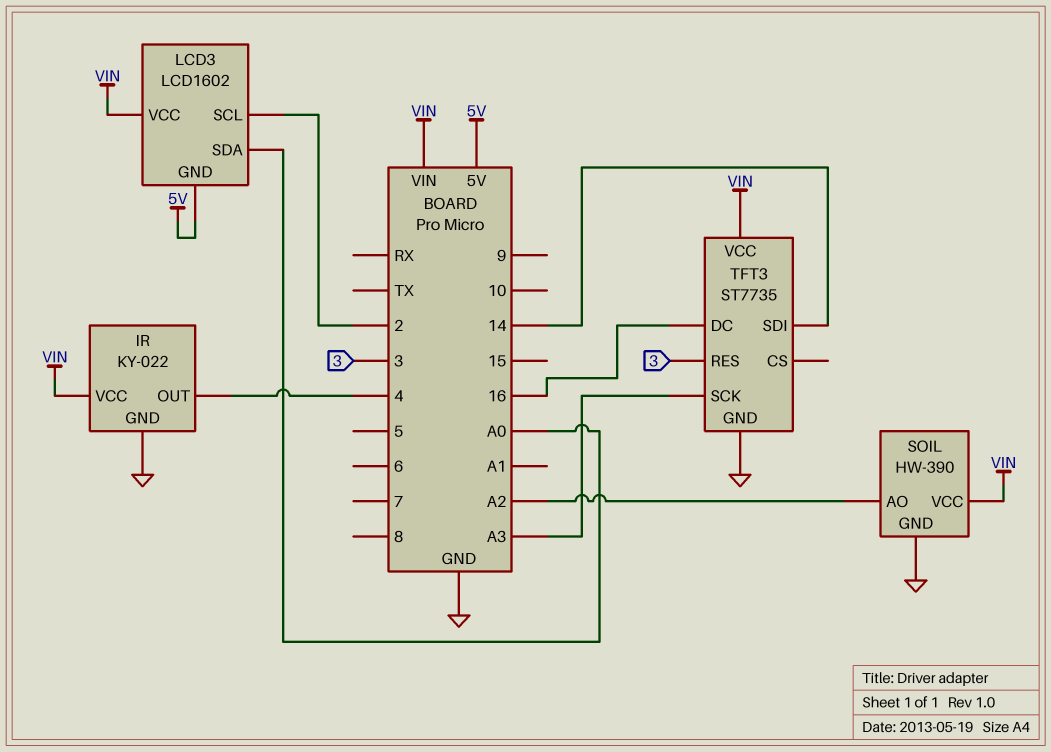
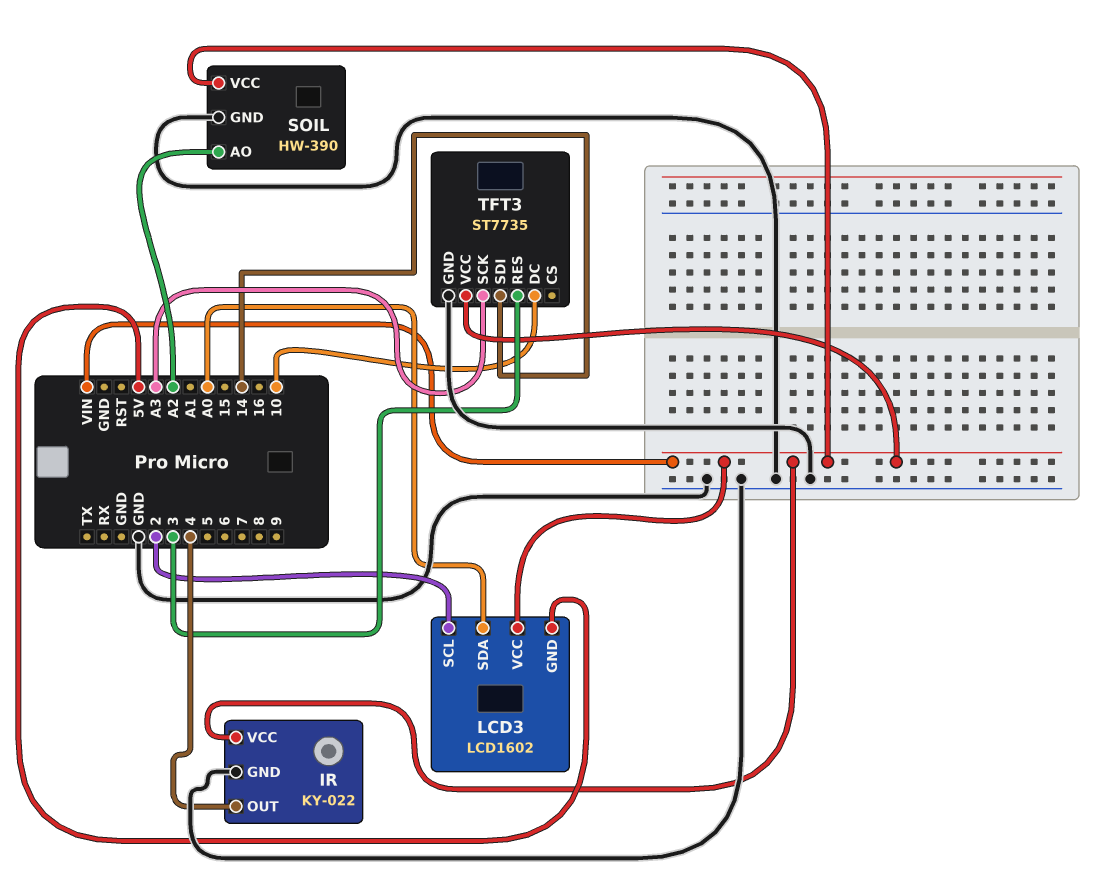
TFT3 pin DC: 16 -> 10

